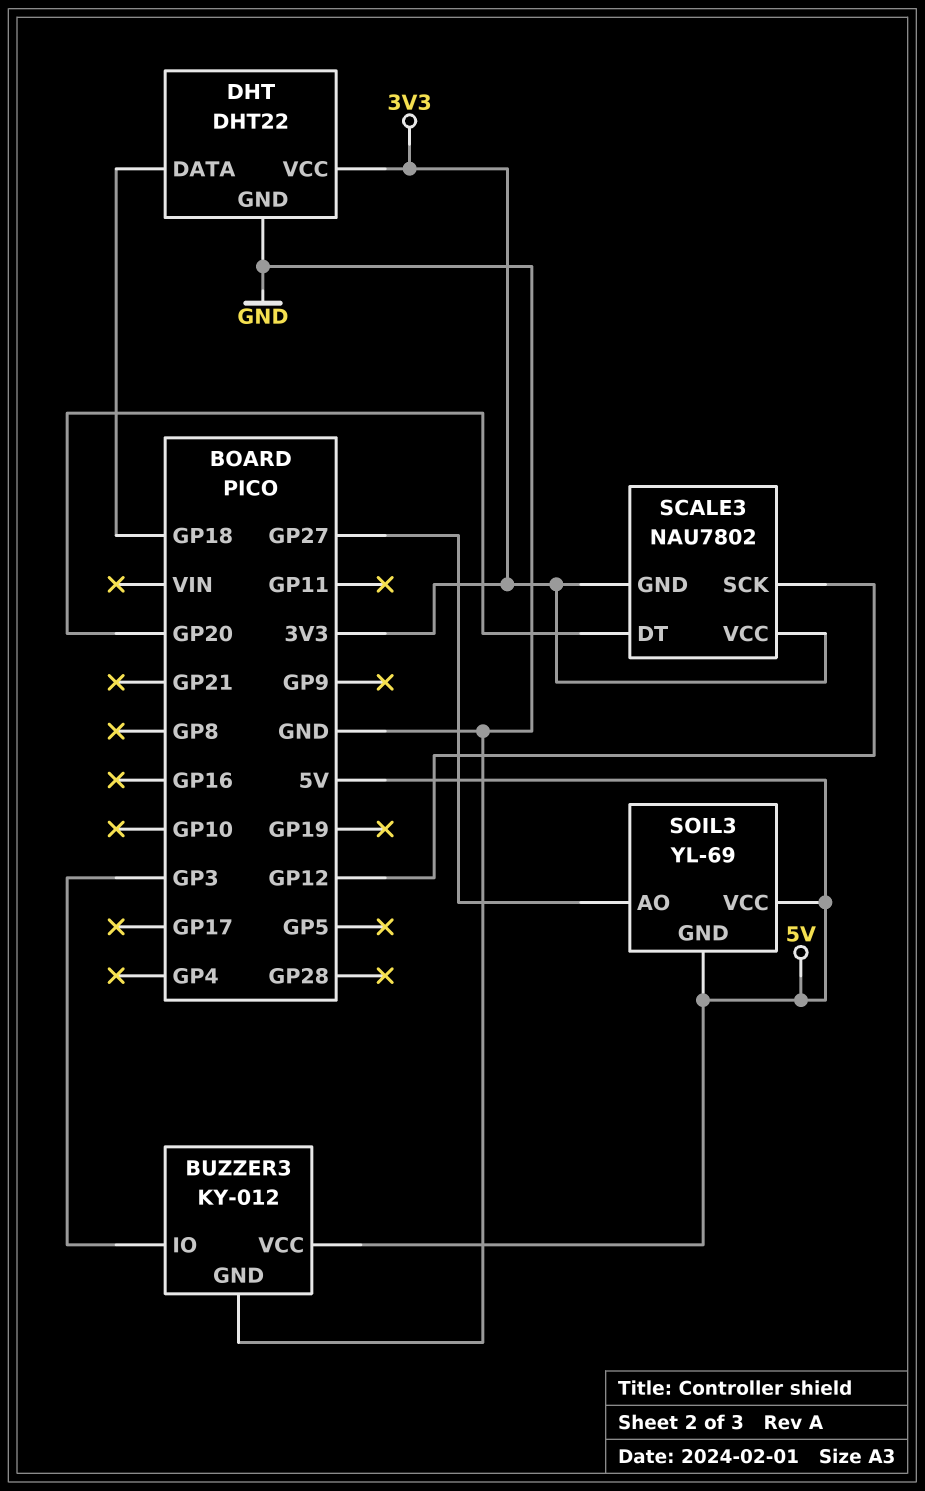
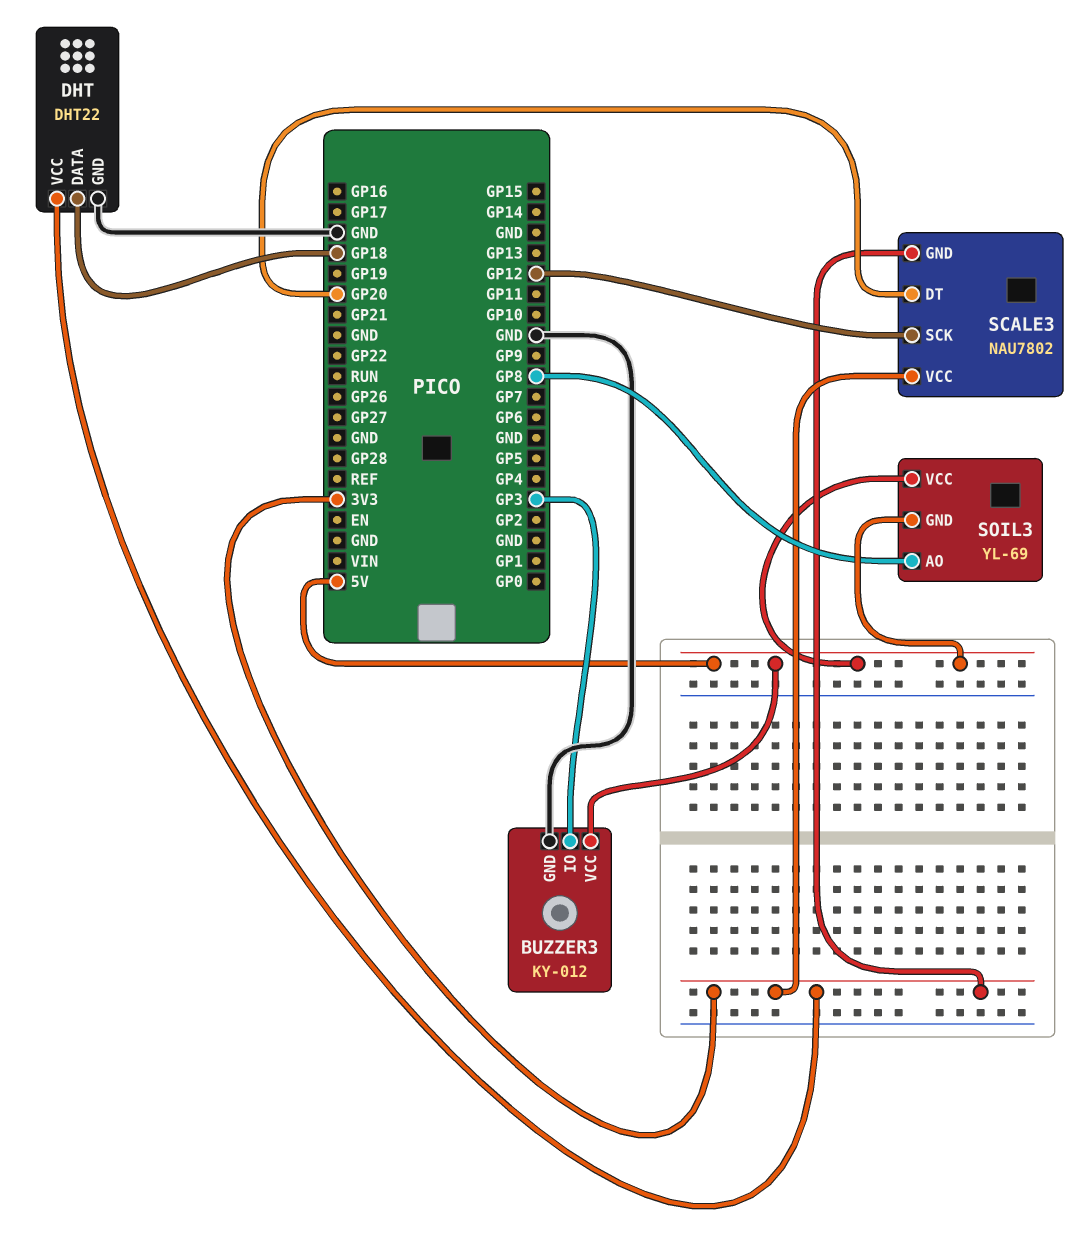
SOIL3 pin AO: GP27 -> GP8

